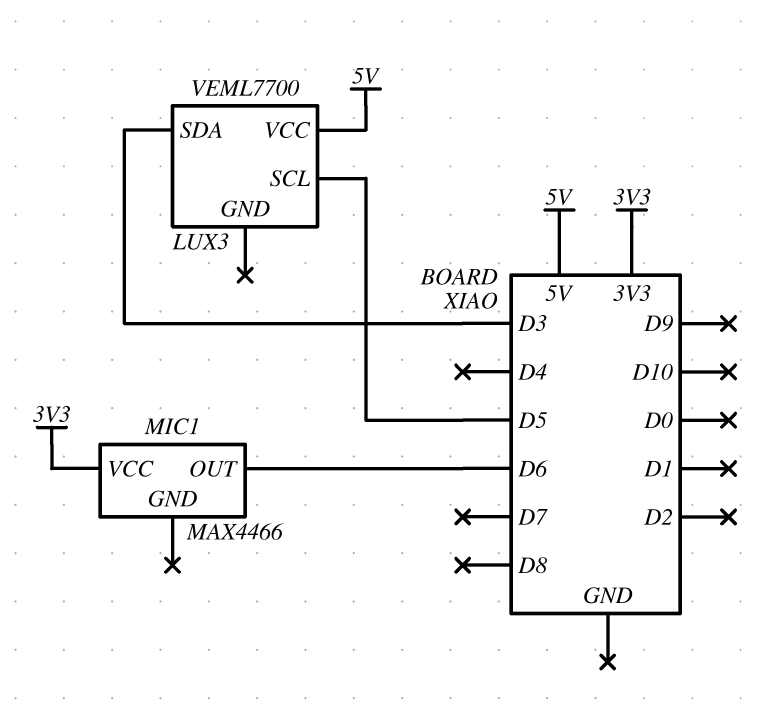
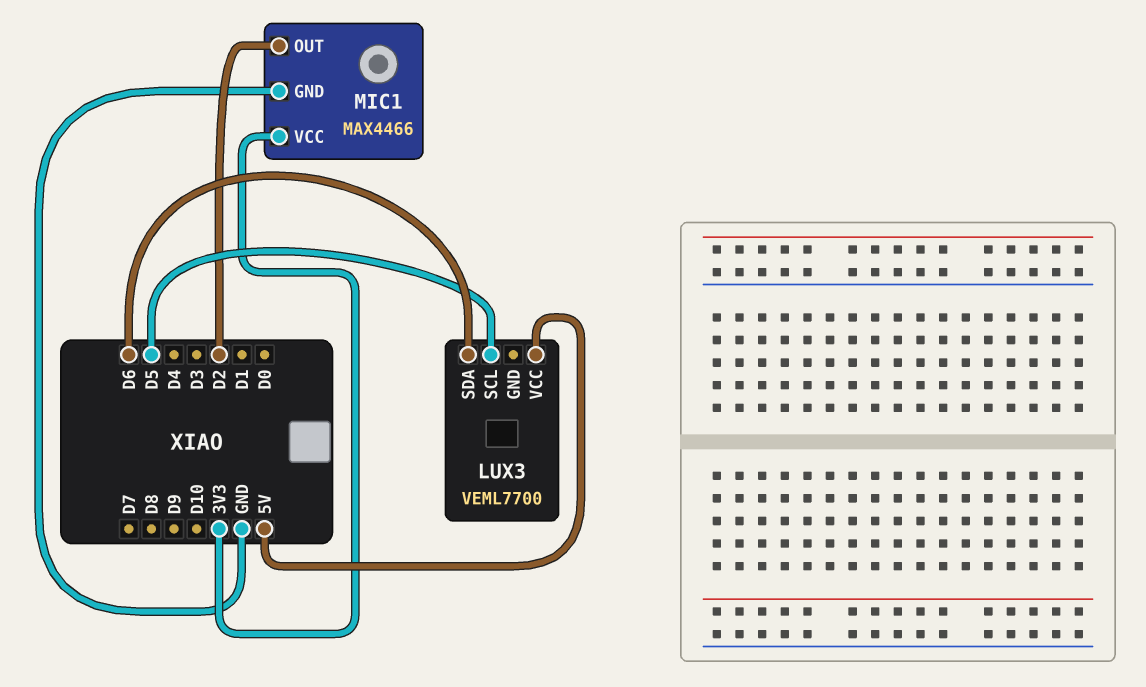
LUX3 pin SDA: D3 -> D6
MIC1 pin GND: none -> GND
MIC1 pin OUT: D6 -> D2

